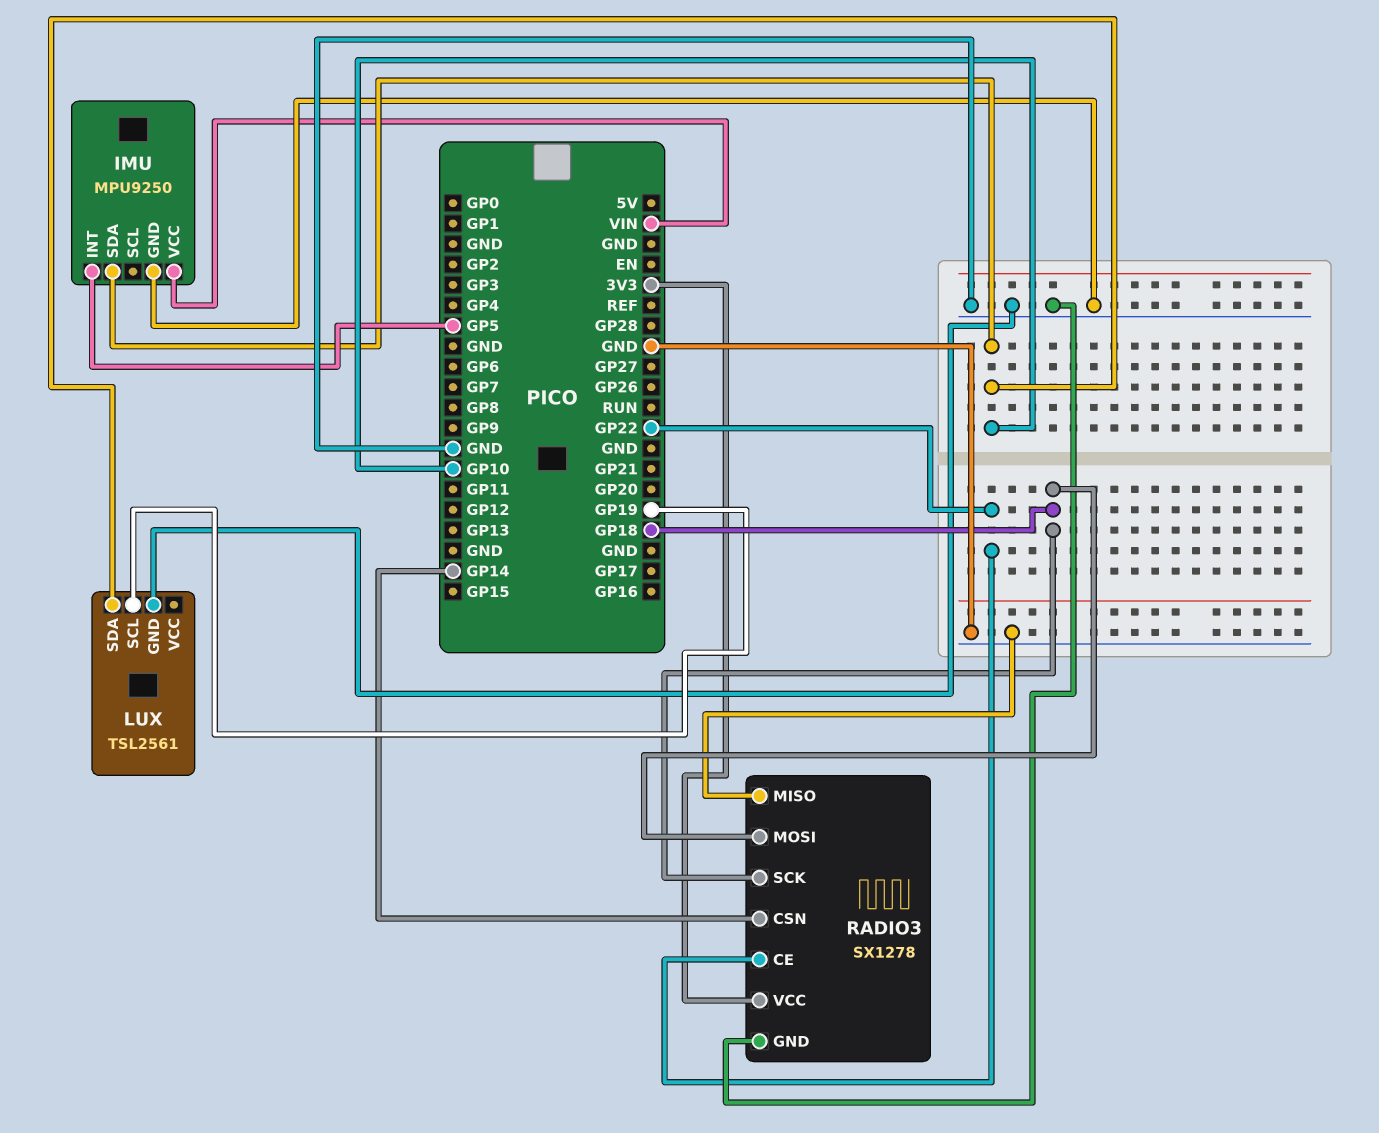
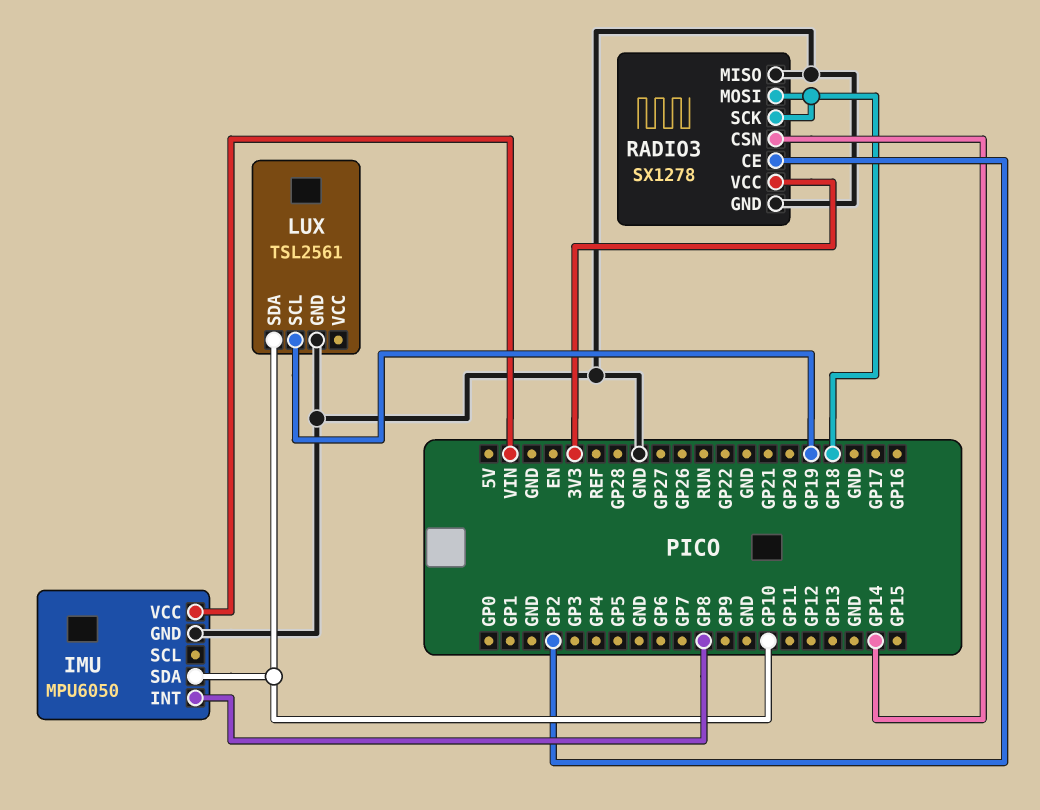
IMU: MPU9250 -> MPU6050
IMU pin INT: GP5 -> GP8
RADIO3 pin CE: GP22 -> GP2

